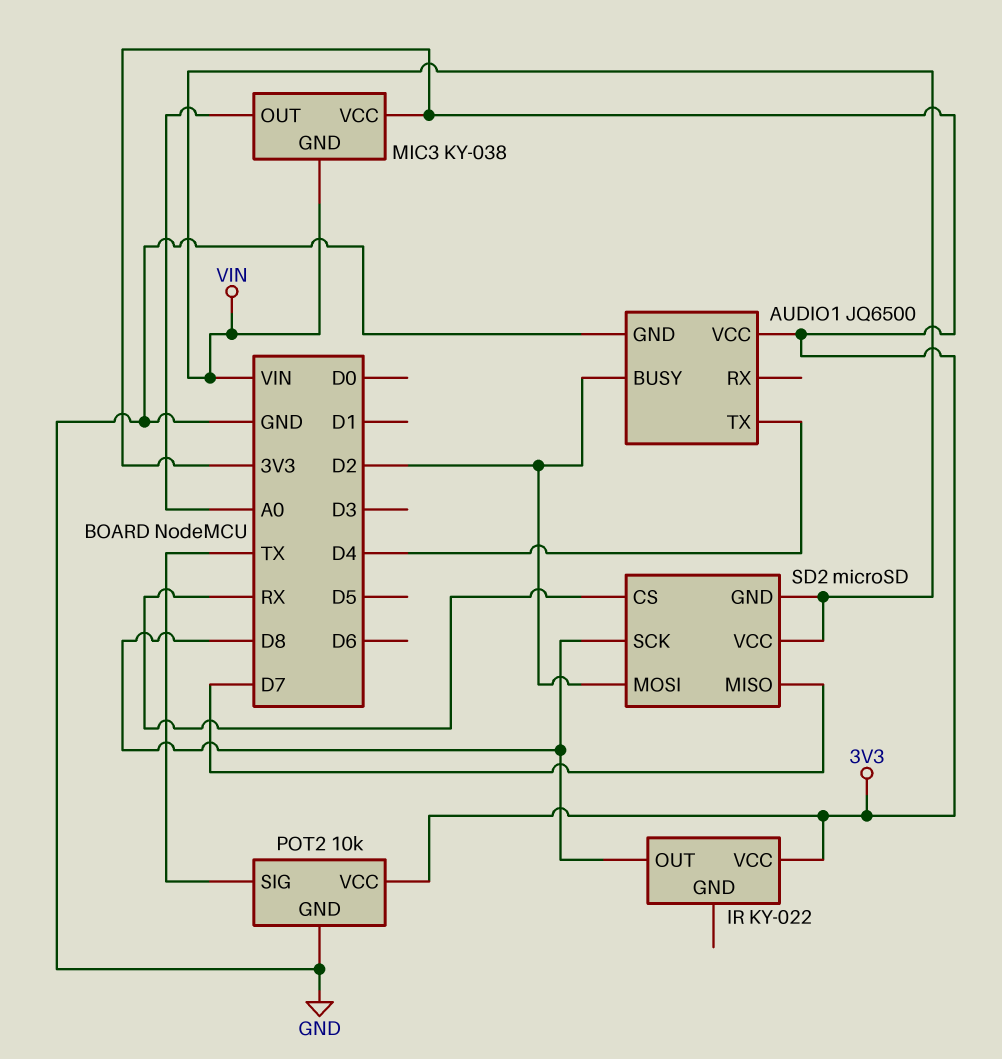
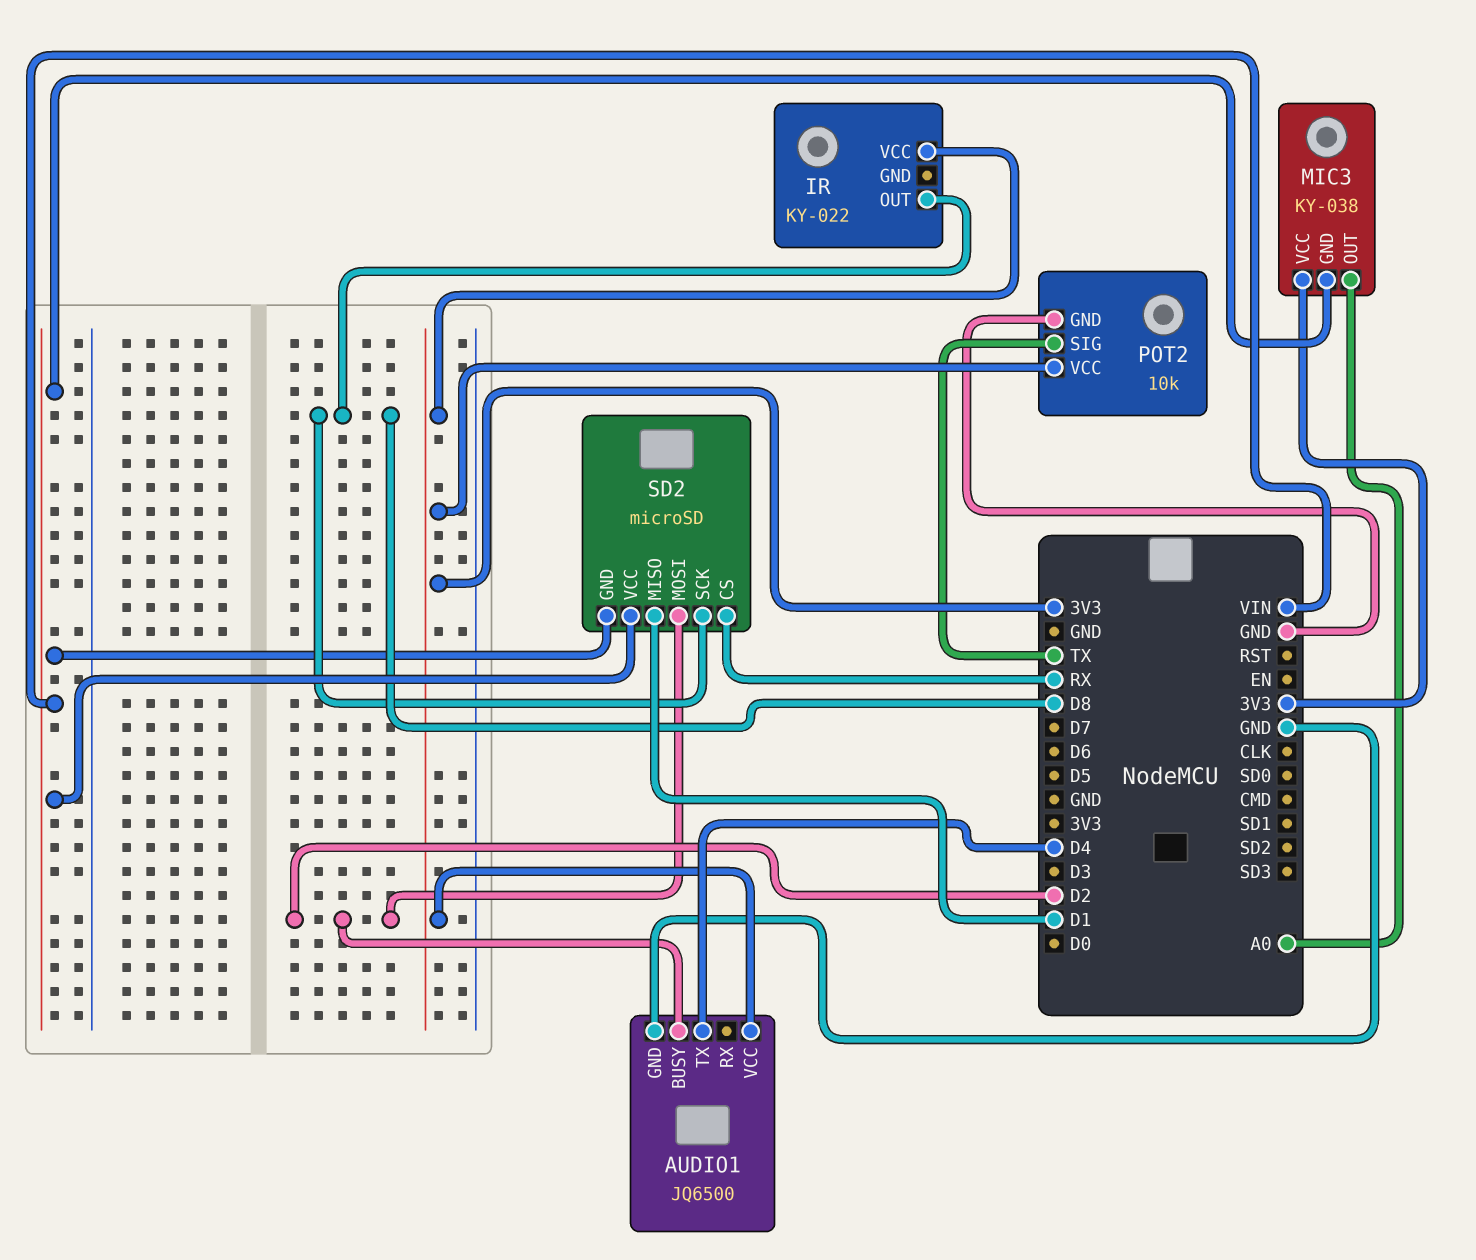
SD2 pin MISO: D7 -> D1

